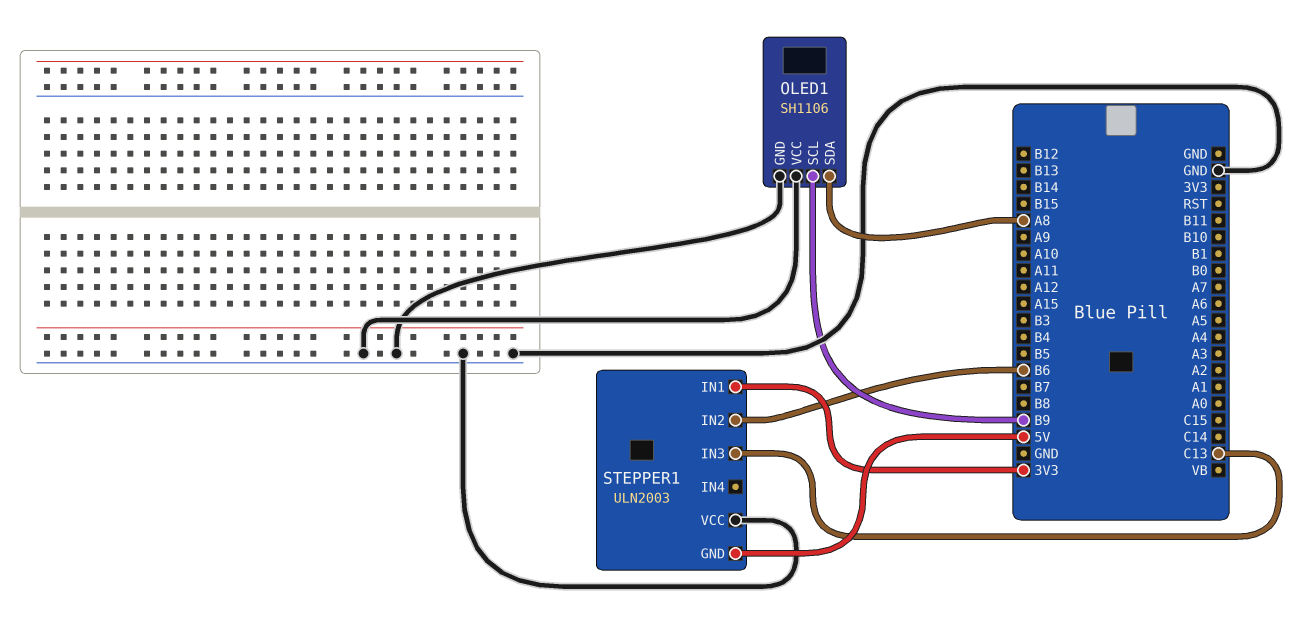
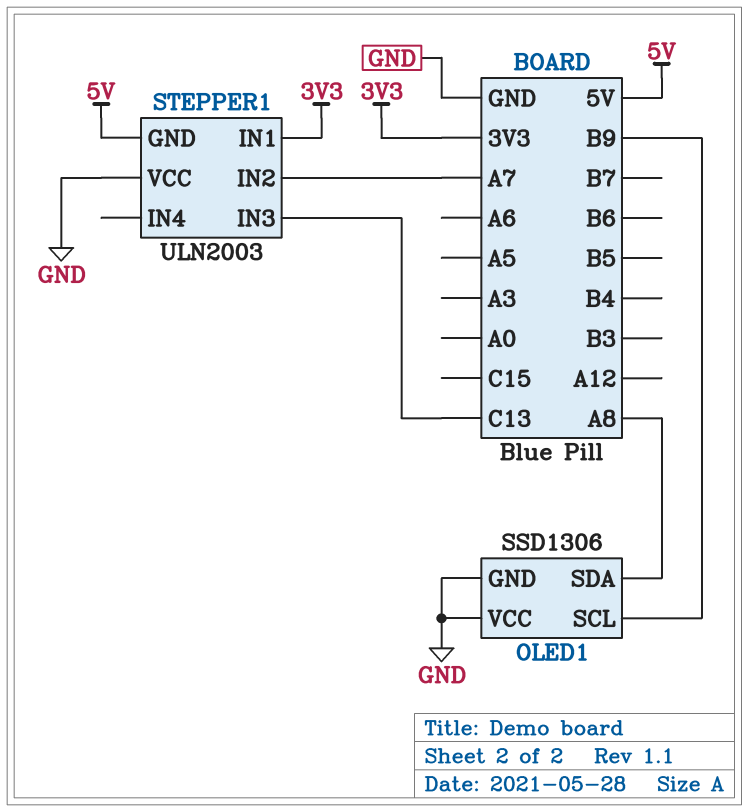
OLED1: SH1106 -> SSD1306
STEPPER1 pin IN2: B6 -> A7

